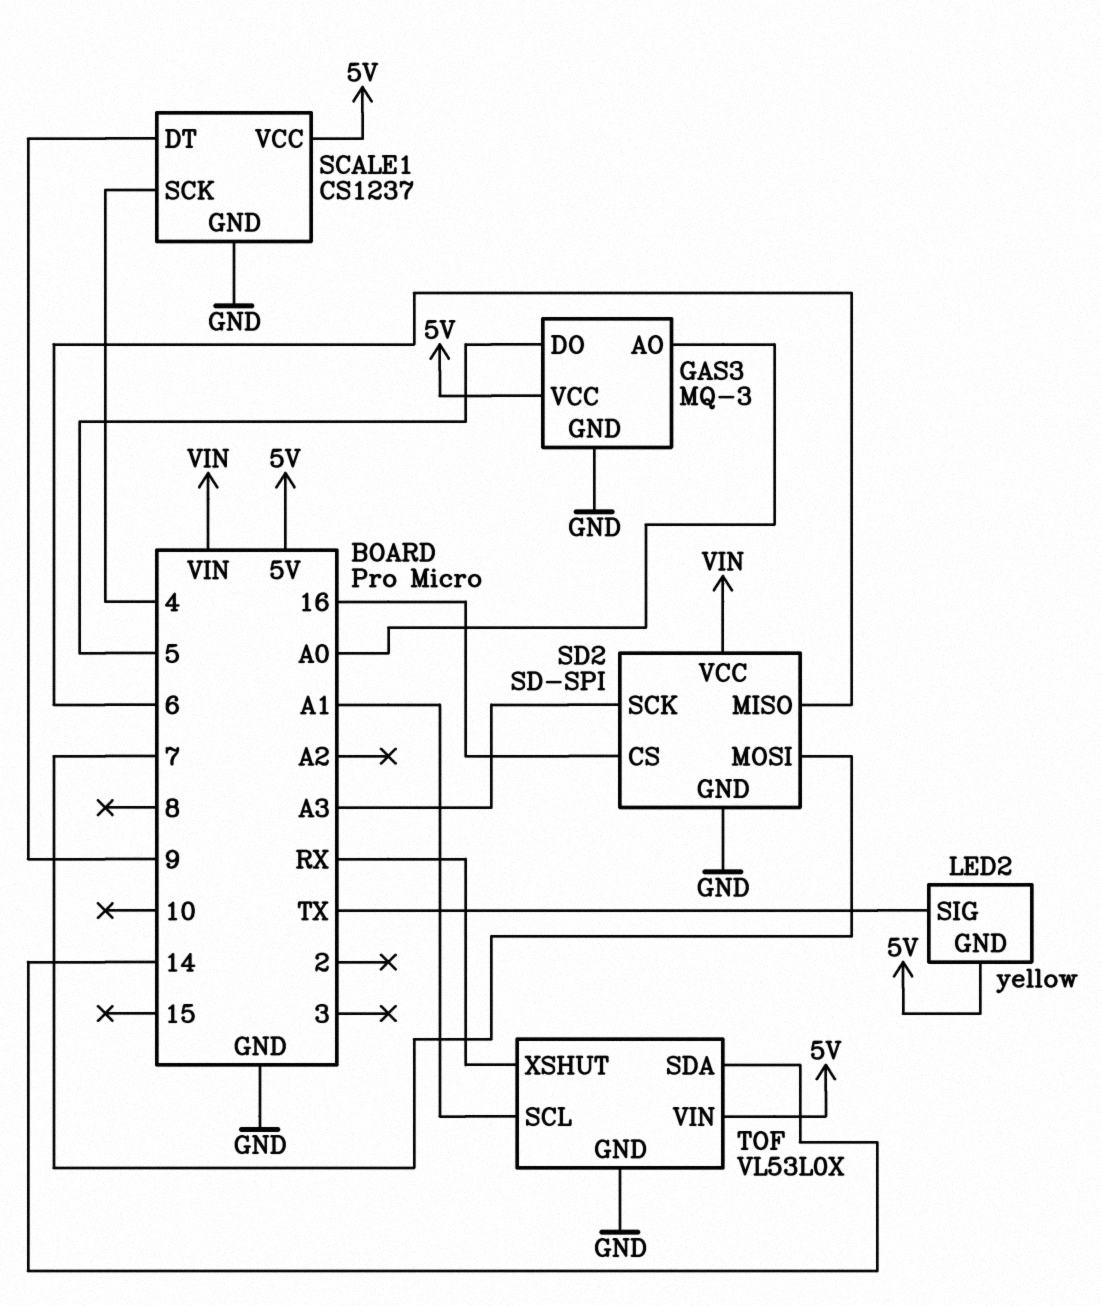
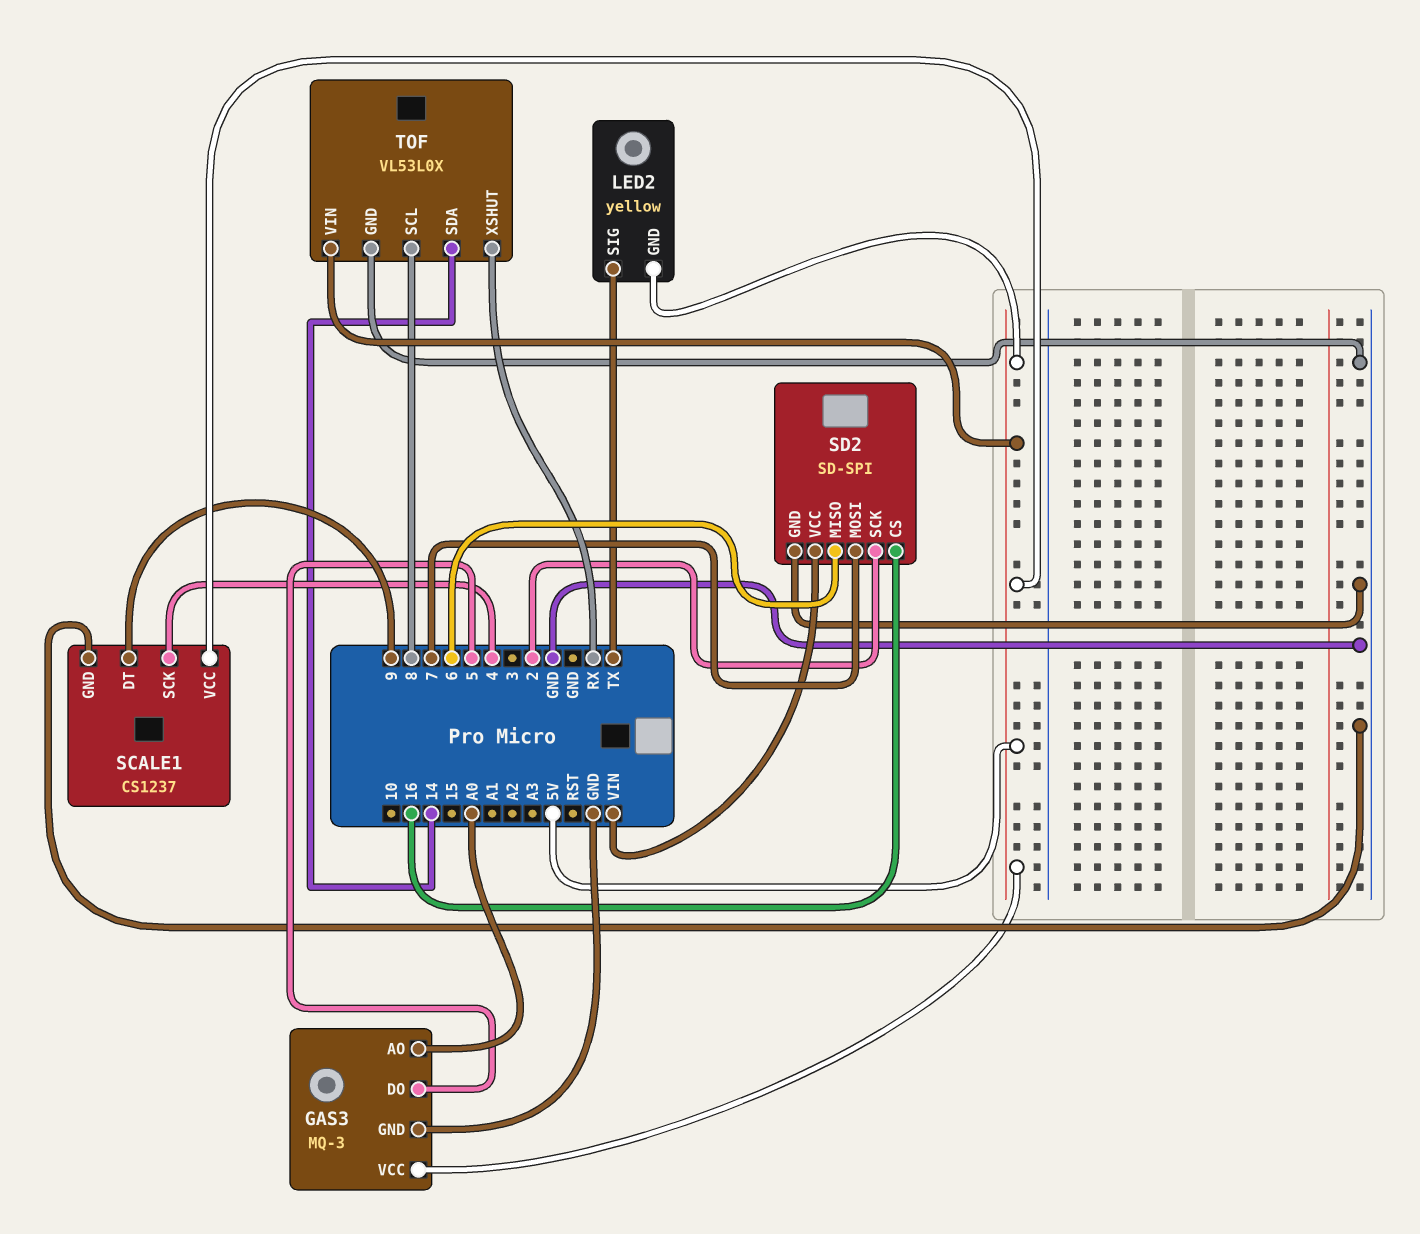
SD2 pin SCK: A3 -> 2
TOF pin SCL: A1 -> 8

